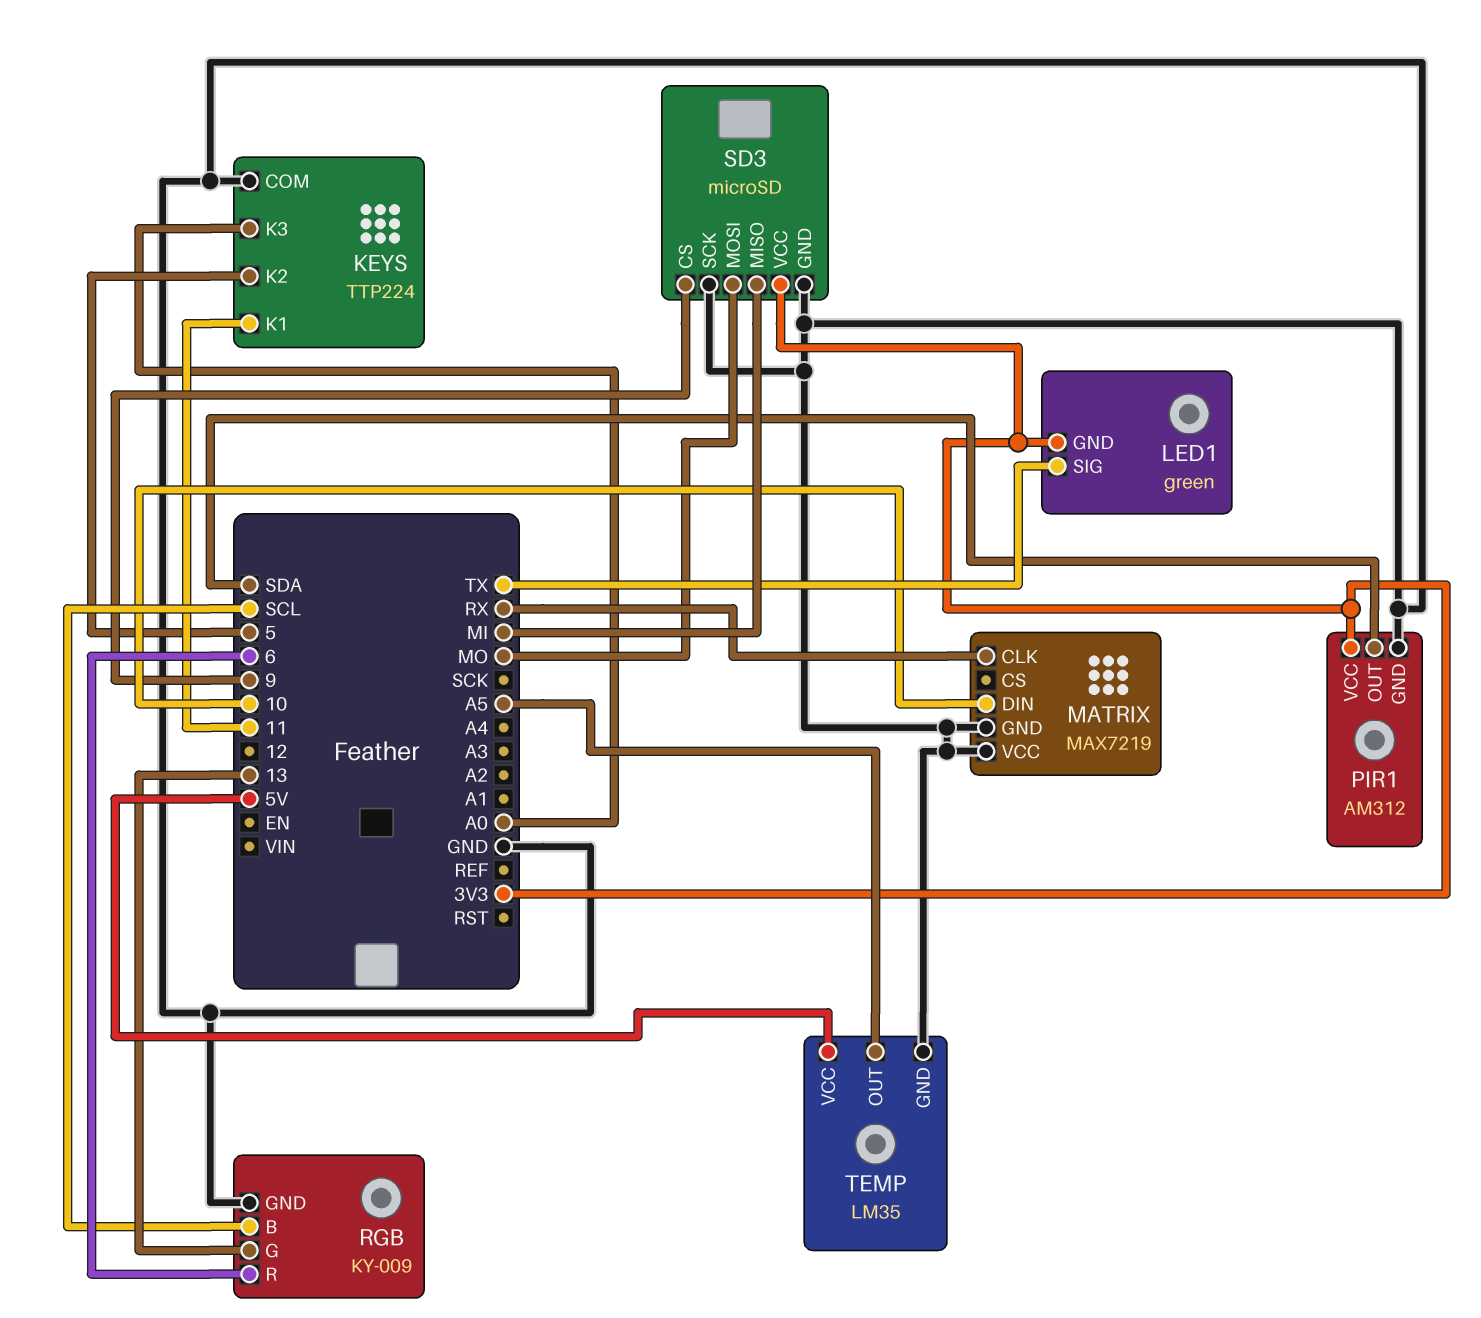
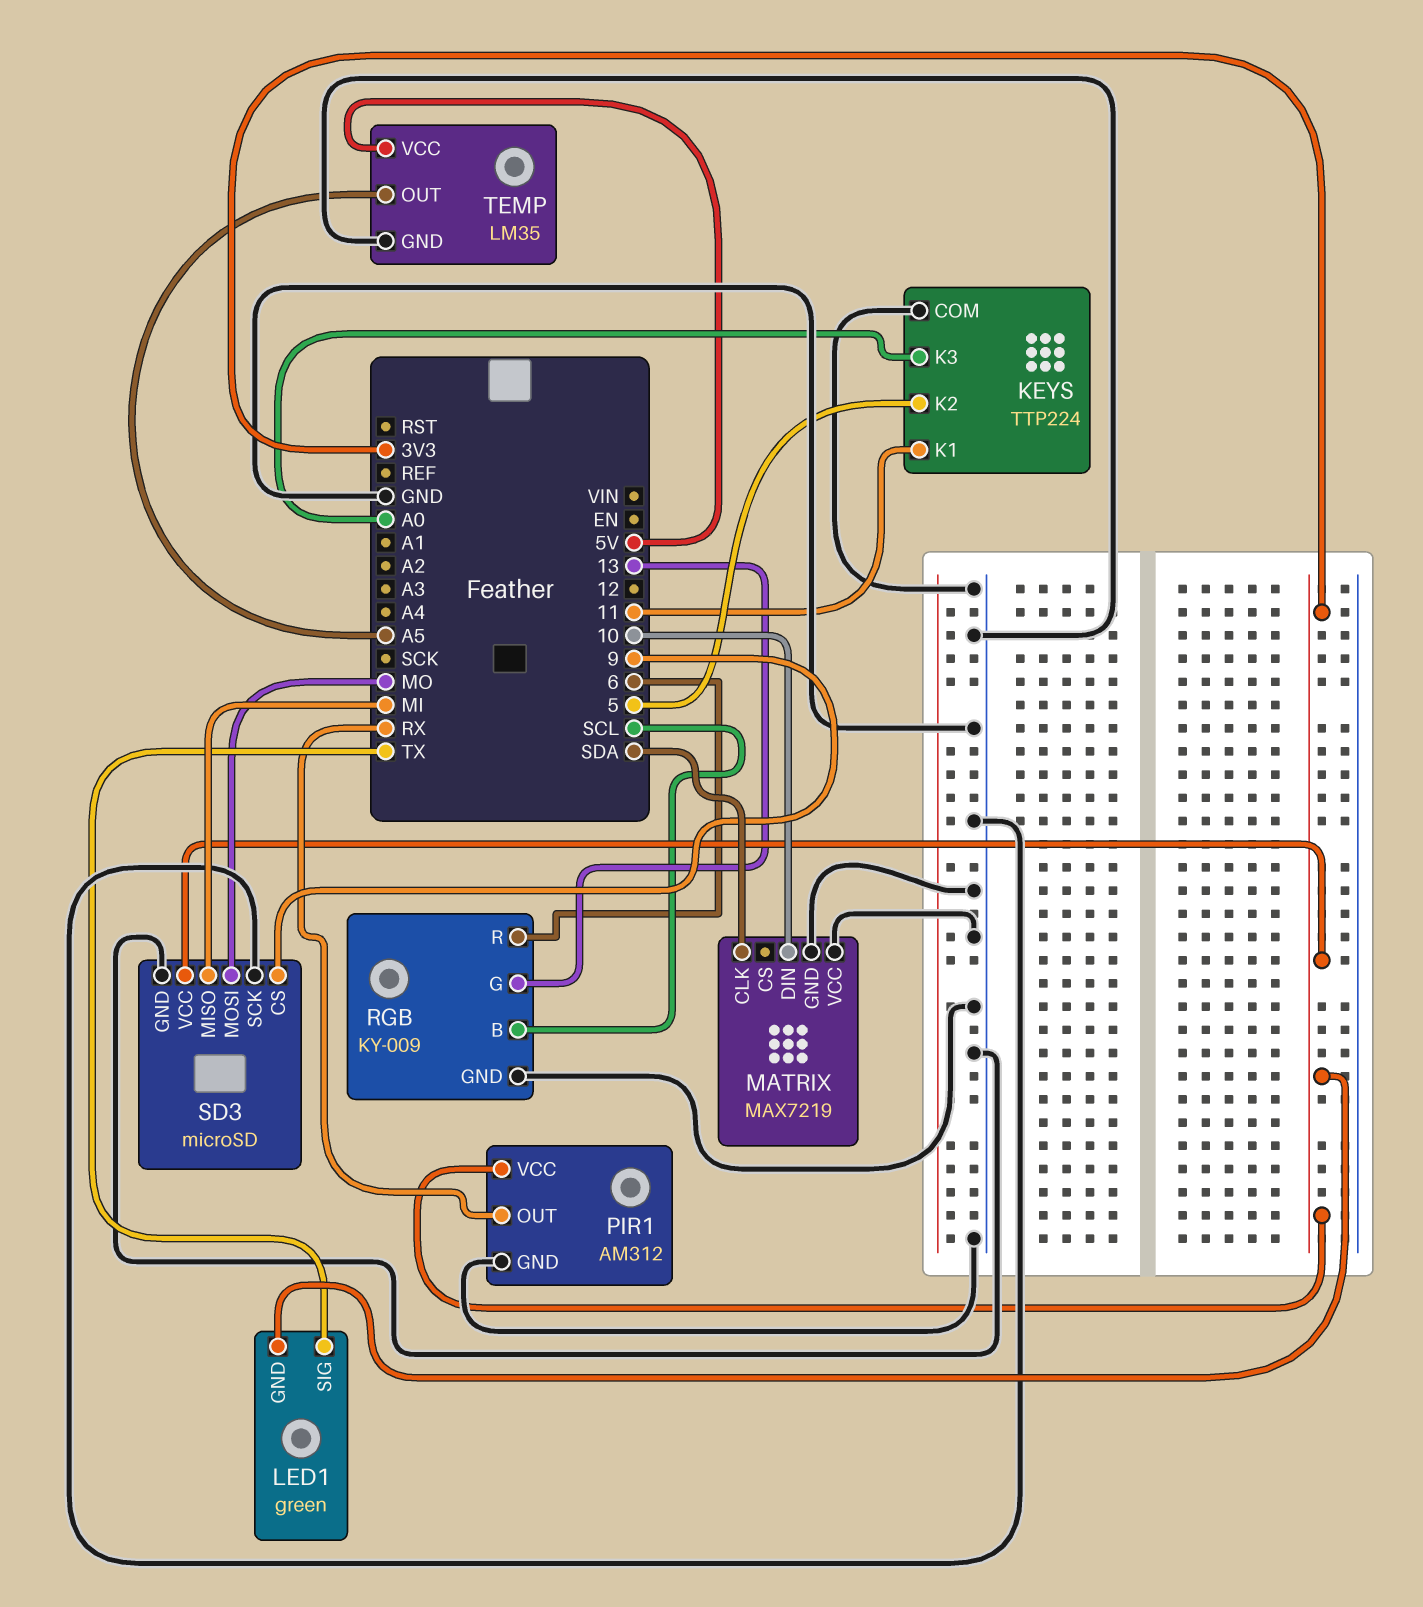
MATRIX pin CLK: RX -> SDA
PIR1 pin OUT: SDA -> RX

